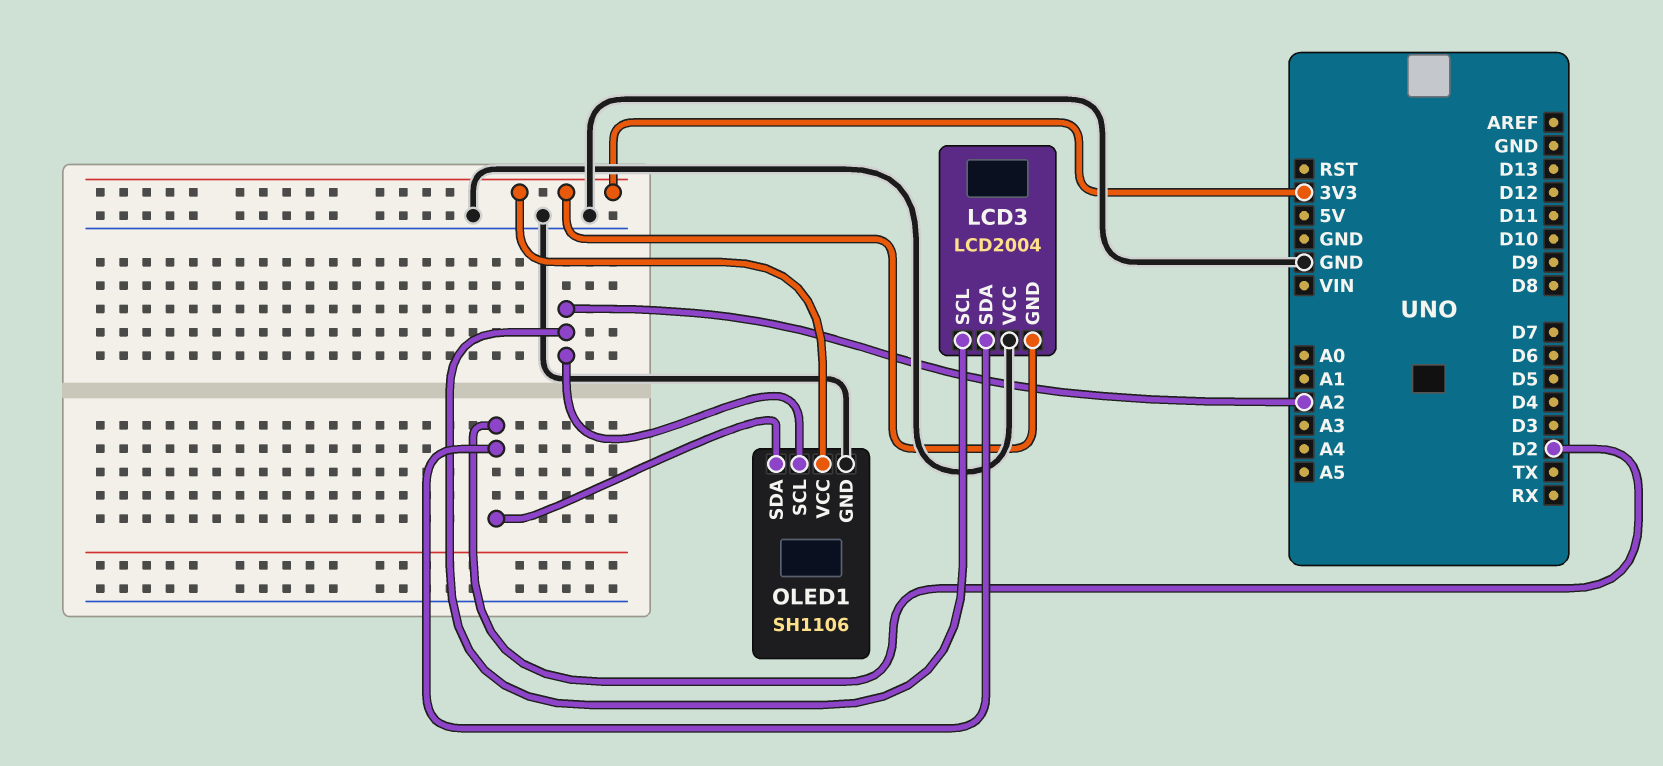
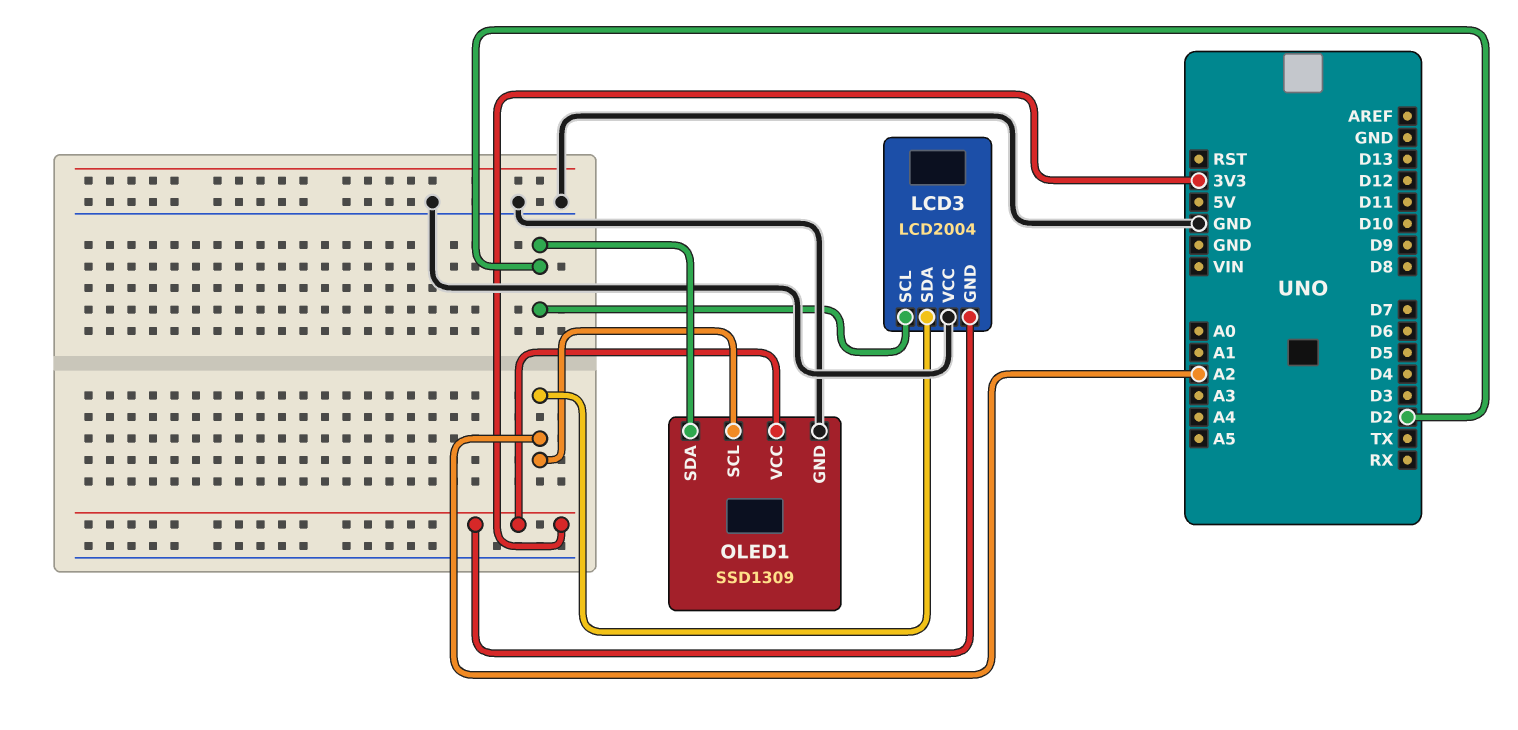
LCD3 pin SCL: A2 -> D2
LCD3 pin SDA: D2 -> A2
OLED1: SH1106 -> SSD1309

